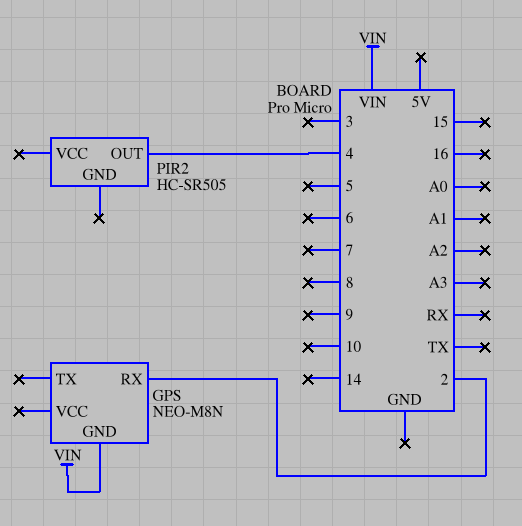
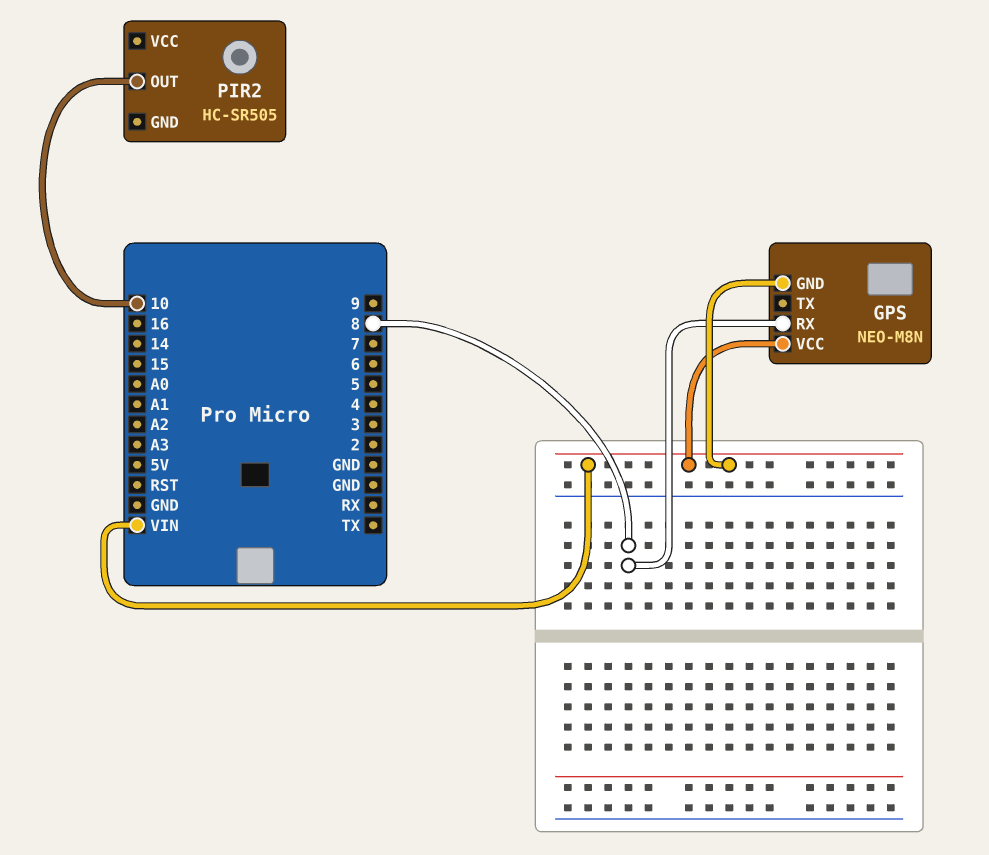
GPS pin RX: 2 -> 8
GPS pin VCC: none -> VIN
PIR2 pin OUT: 4 -> 10

